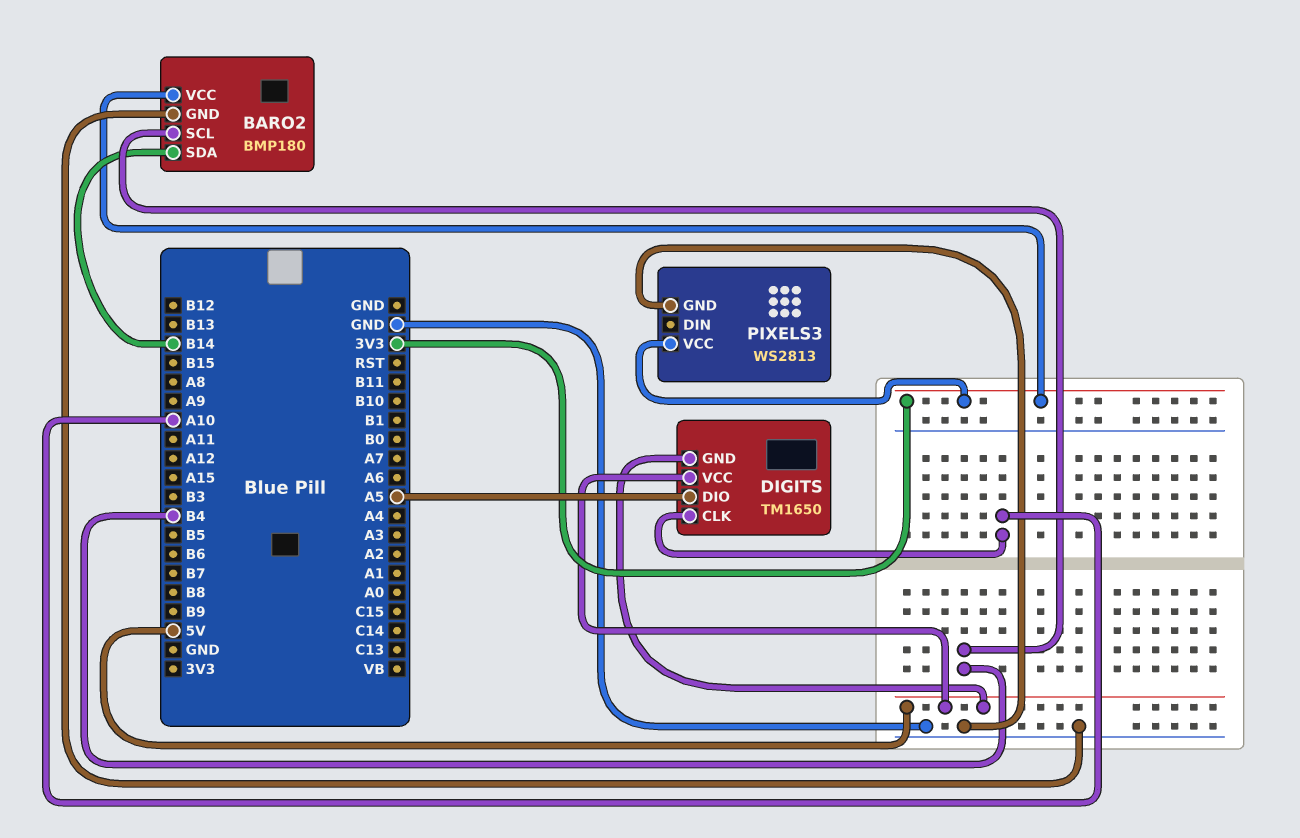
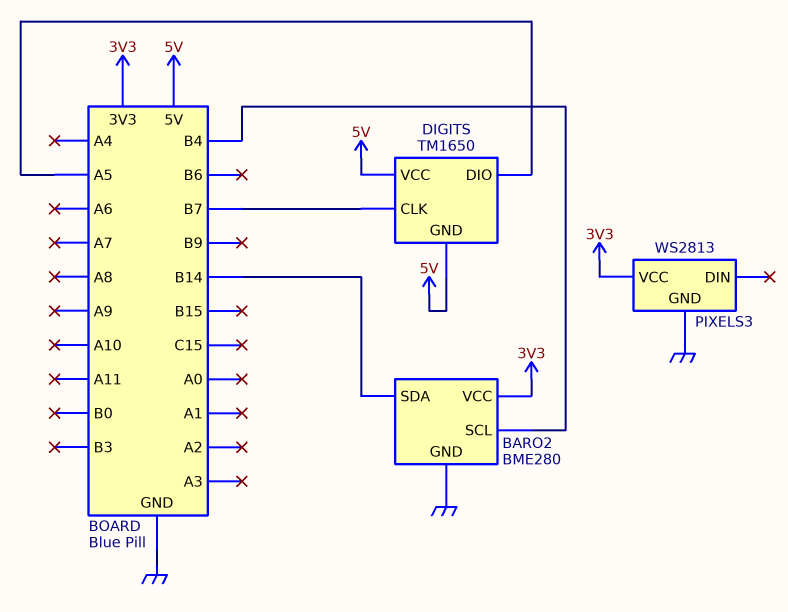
BARO2: BMP180 -> BME280
DIGITS pin CLK: A10 -> B7

